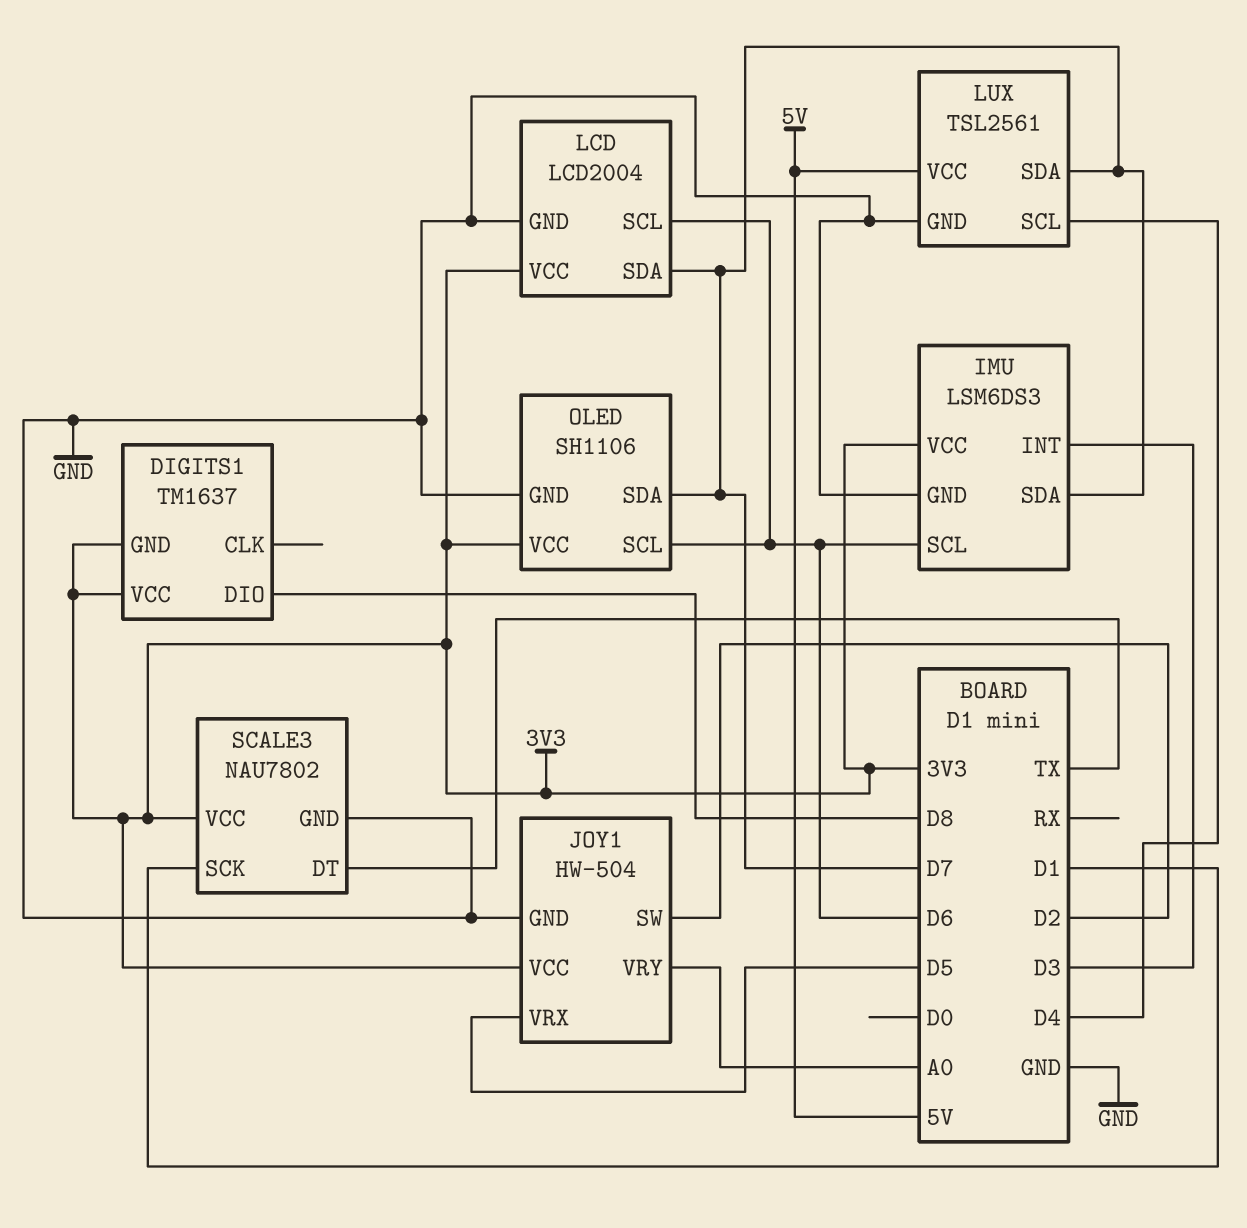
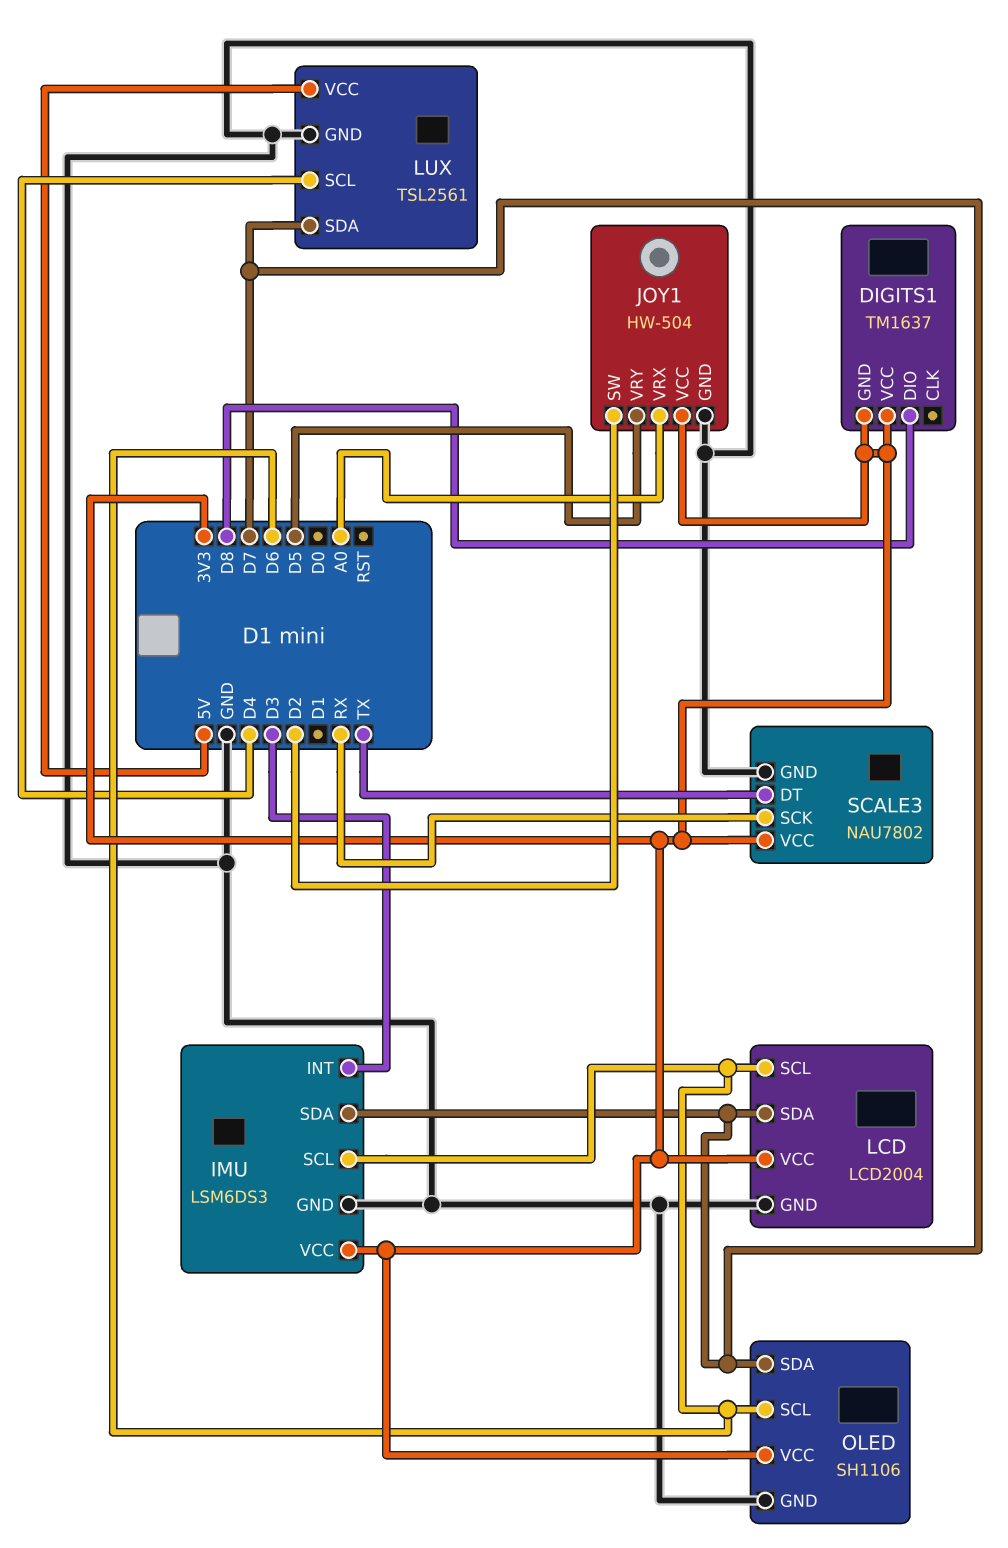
JOY1 pin VRX: D5 -> A0
JOY1 pin VRY: A0 -> D5
SCALE3 pin SCK: D1 -> RX

